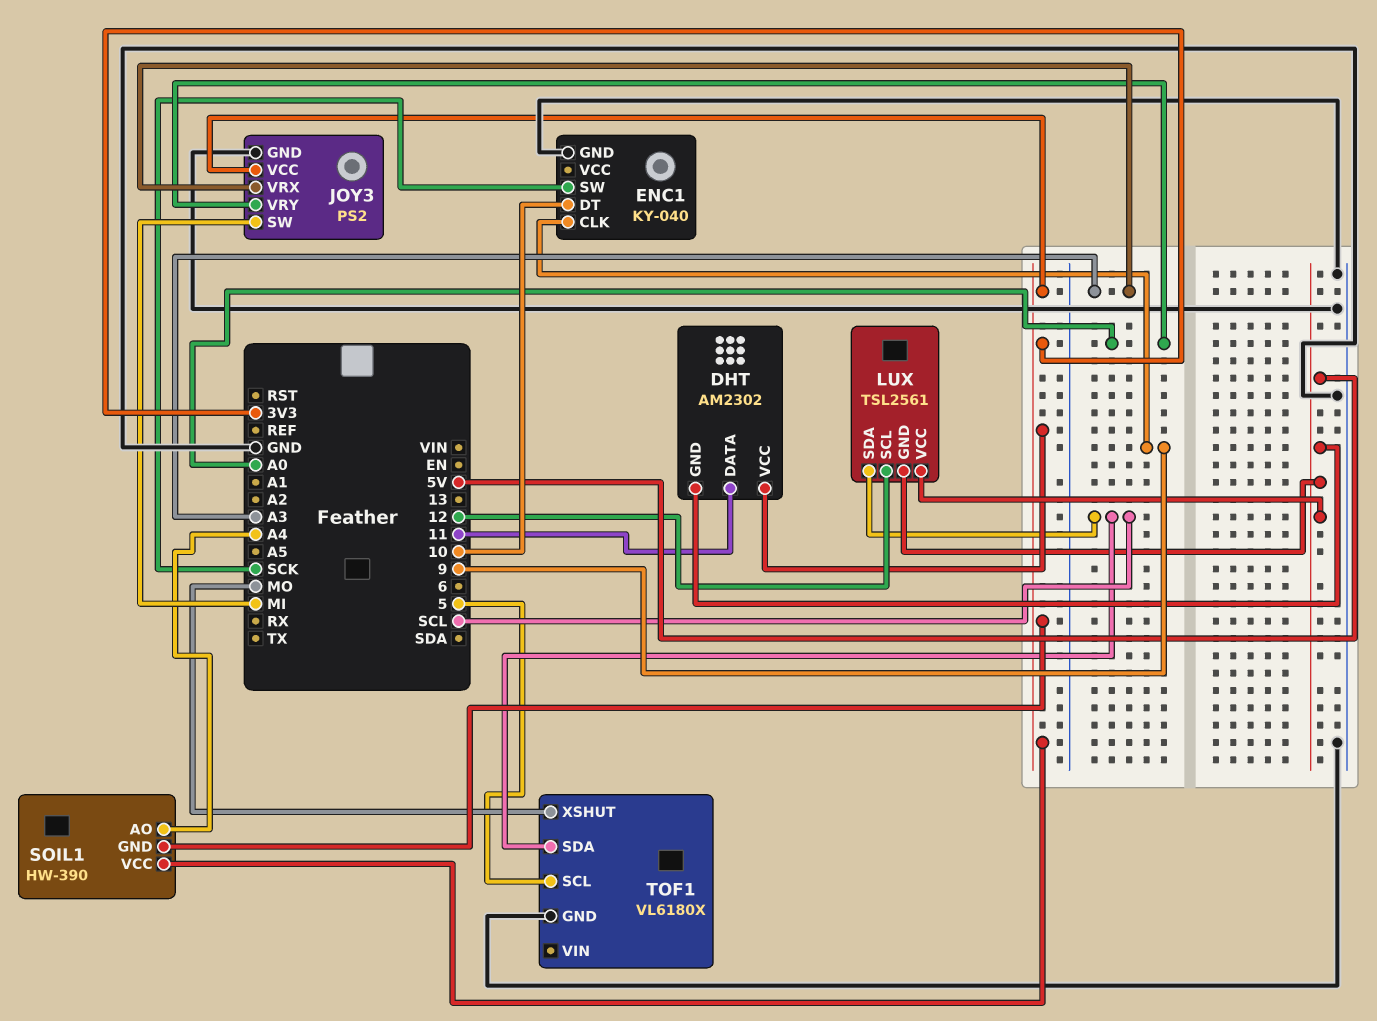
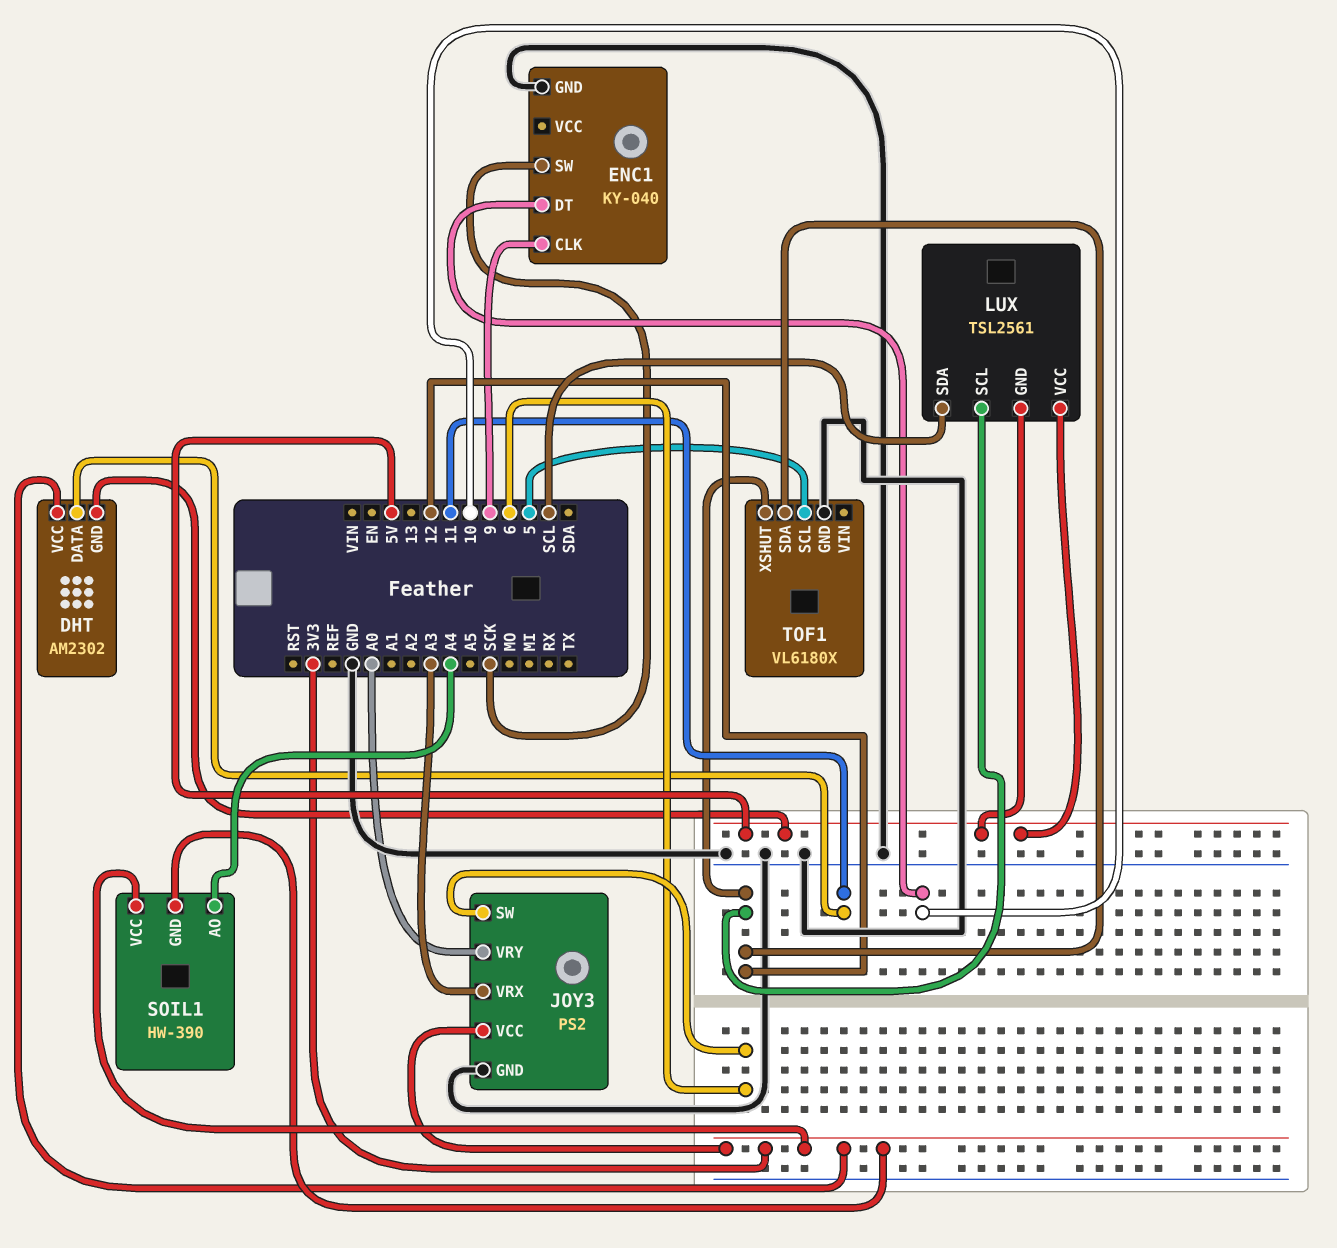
JOY3 pin SW: MI -> 6
TOF1 pin SDA: SCL -> 12
TOF1 pin XSHUT: MO -> 12

